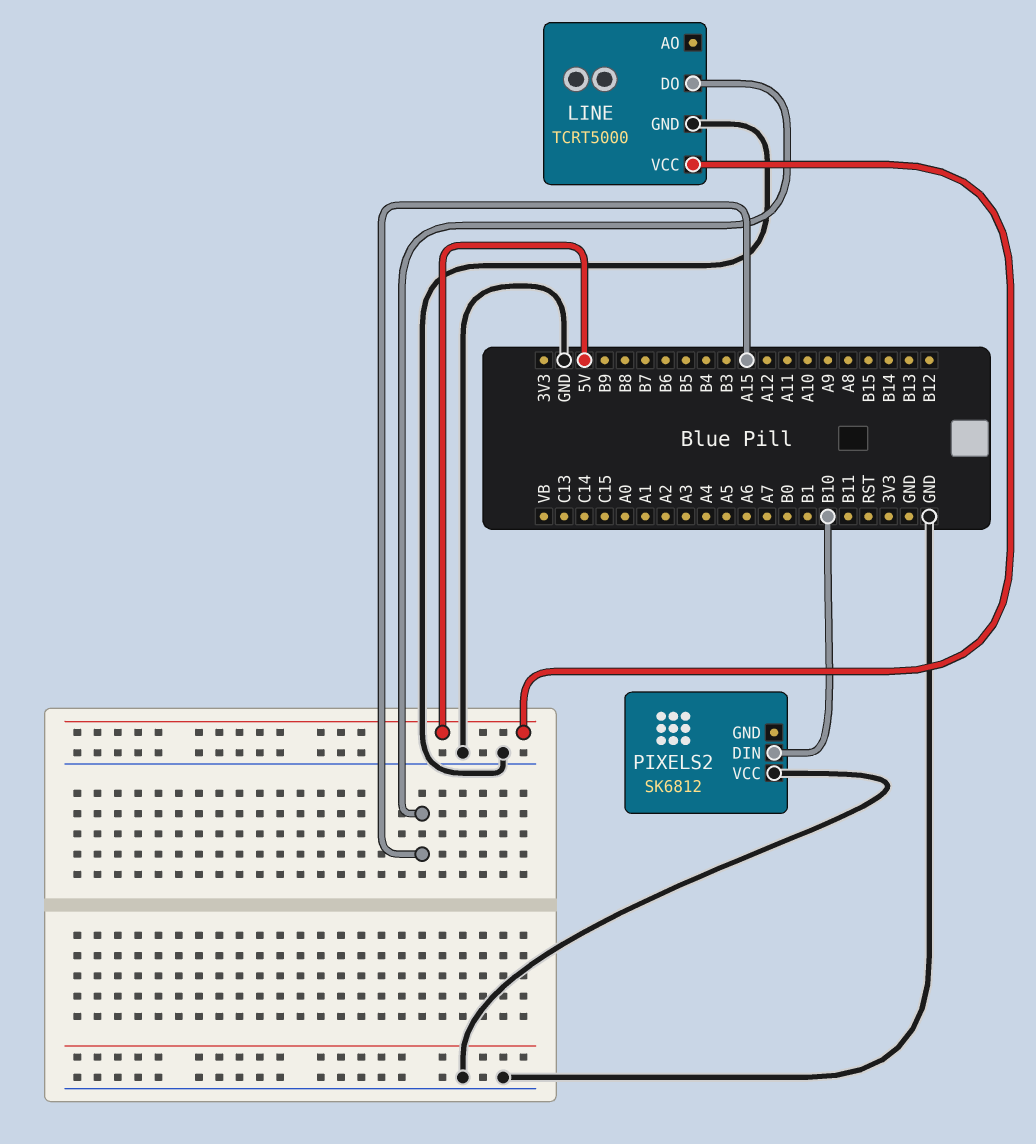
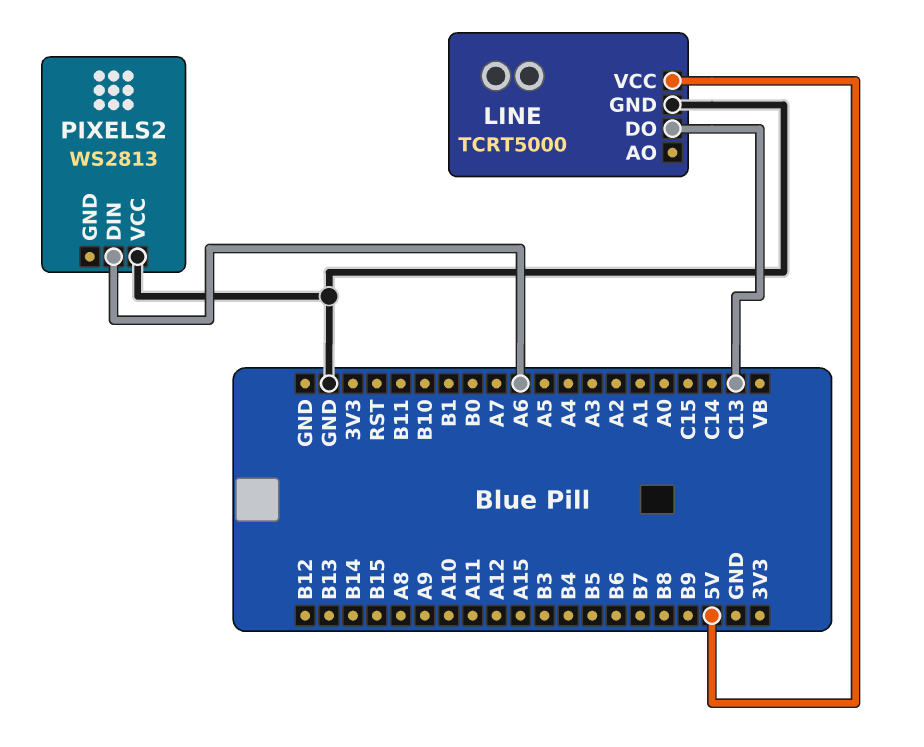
LINE pin DO: A15 -> C13
PIXELS2: SK6812 -> WS2813
PIXELS2 pin DIN: B10 -> A6

